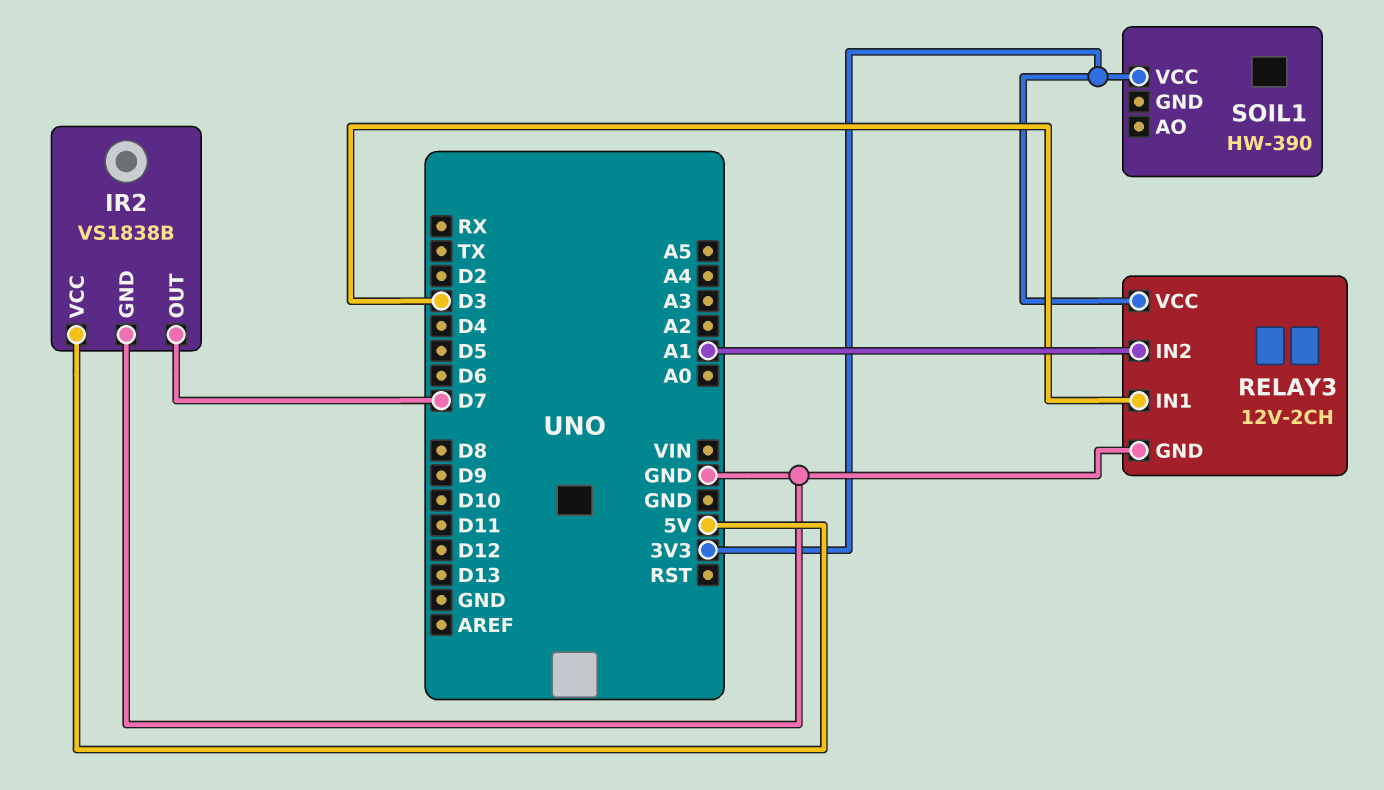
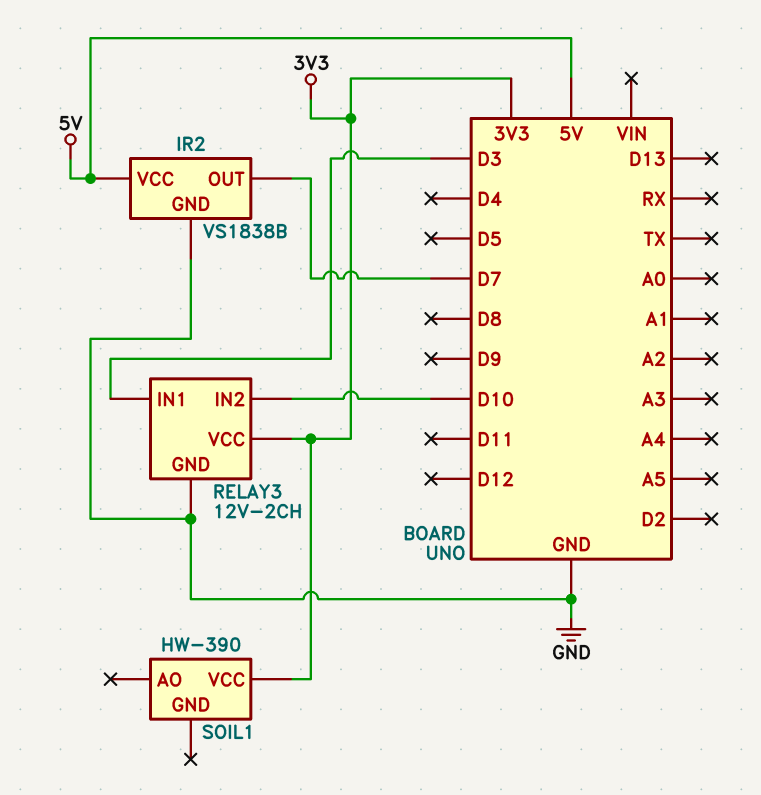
RELAY3 pin IN2: A1 -> D10

